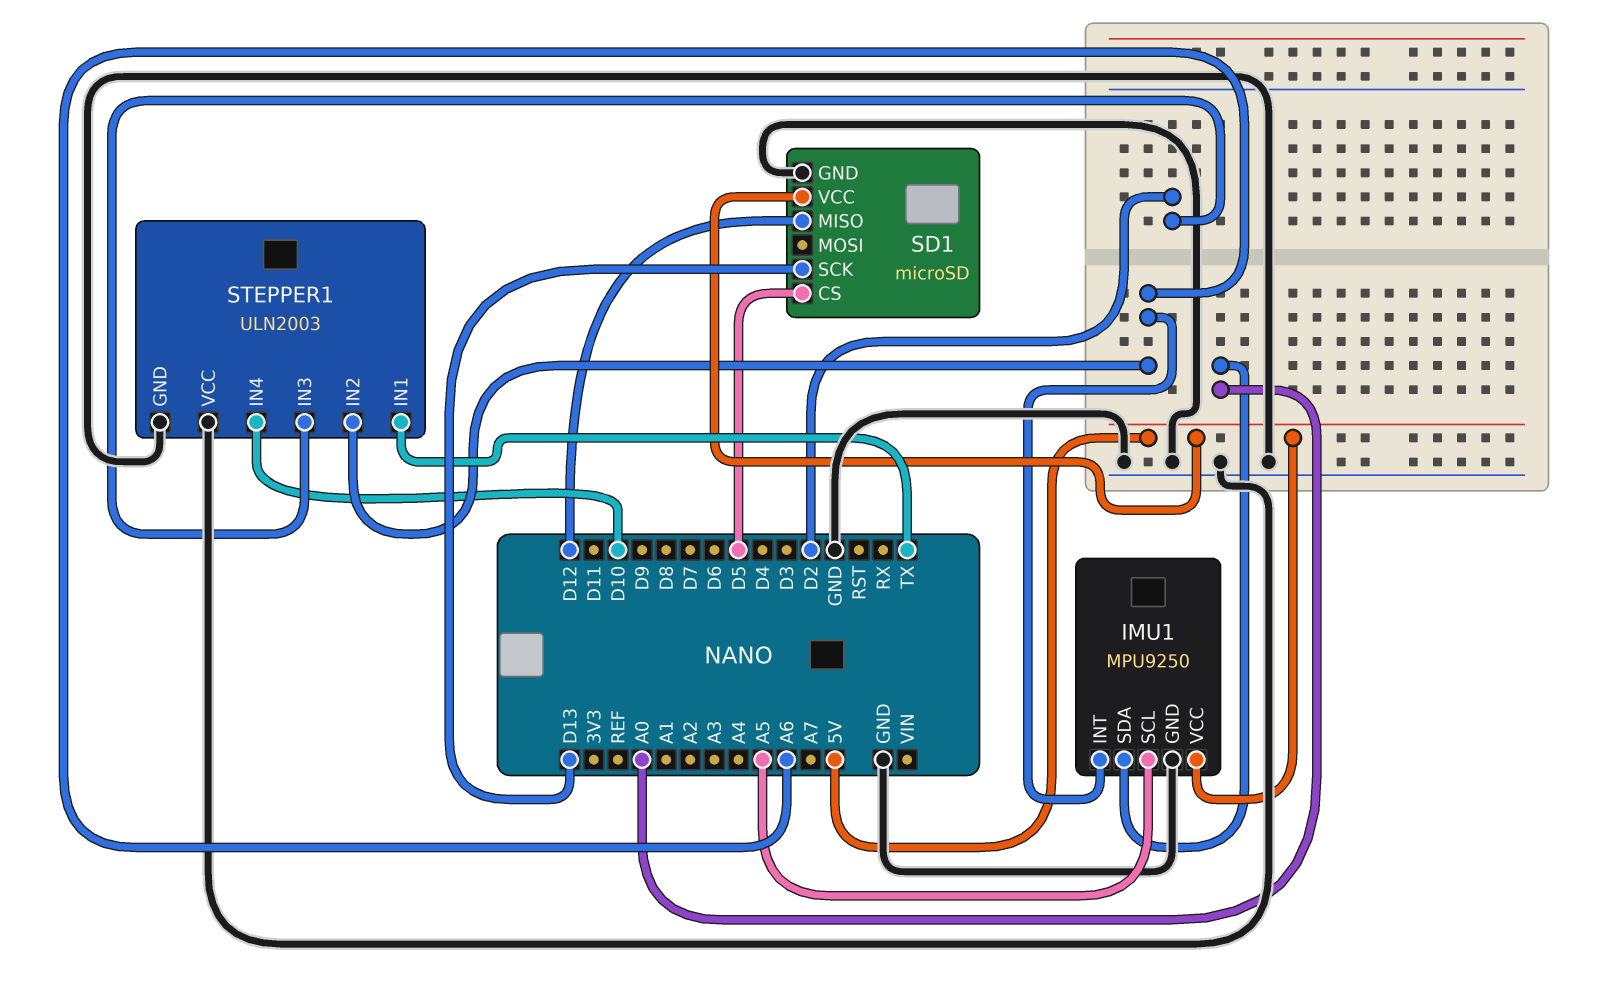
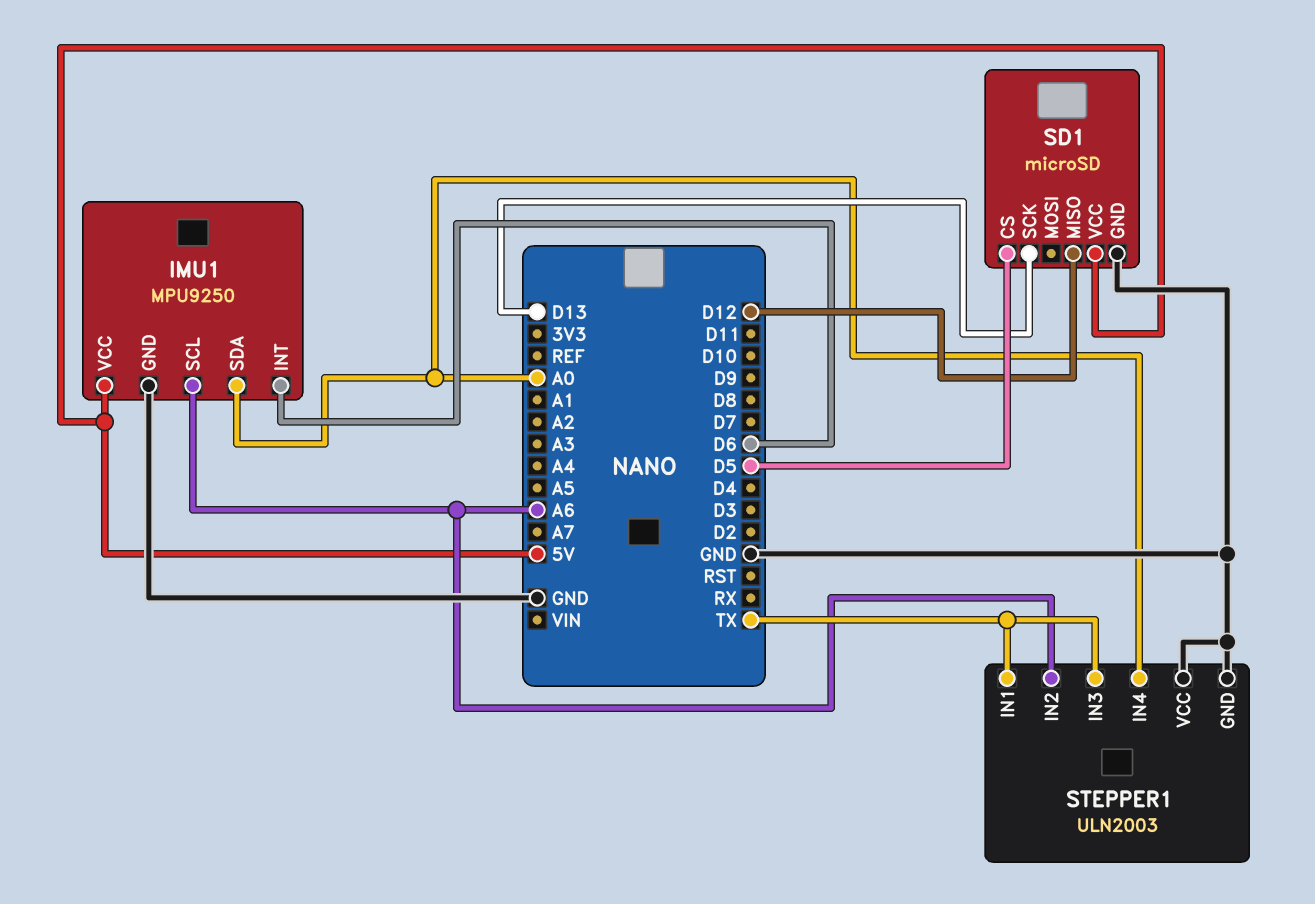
IMU1 pin INT: A6 -> D6
IMU1 pin SCL: A5 -> A6
STEPPER1 pin IN3: D2 -> TX
STEPPER1 pin IN4: D10 -> A0

